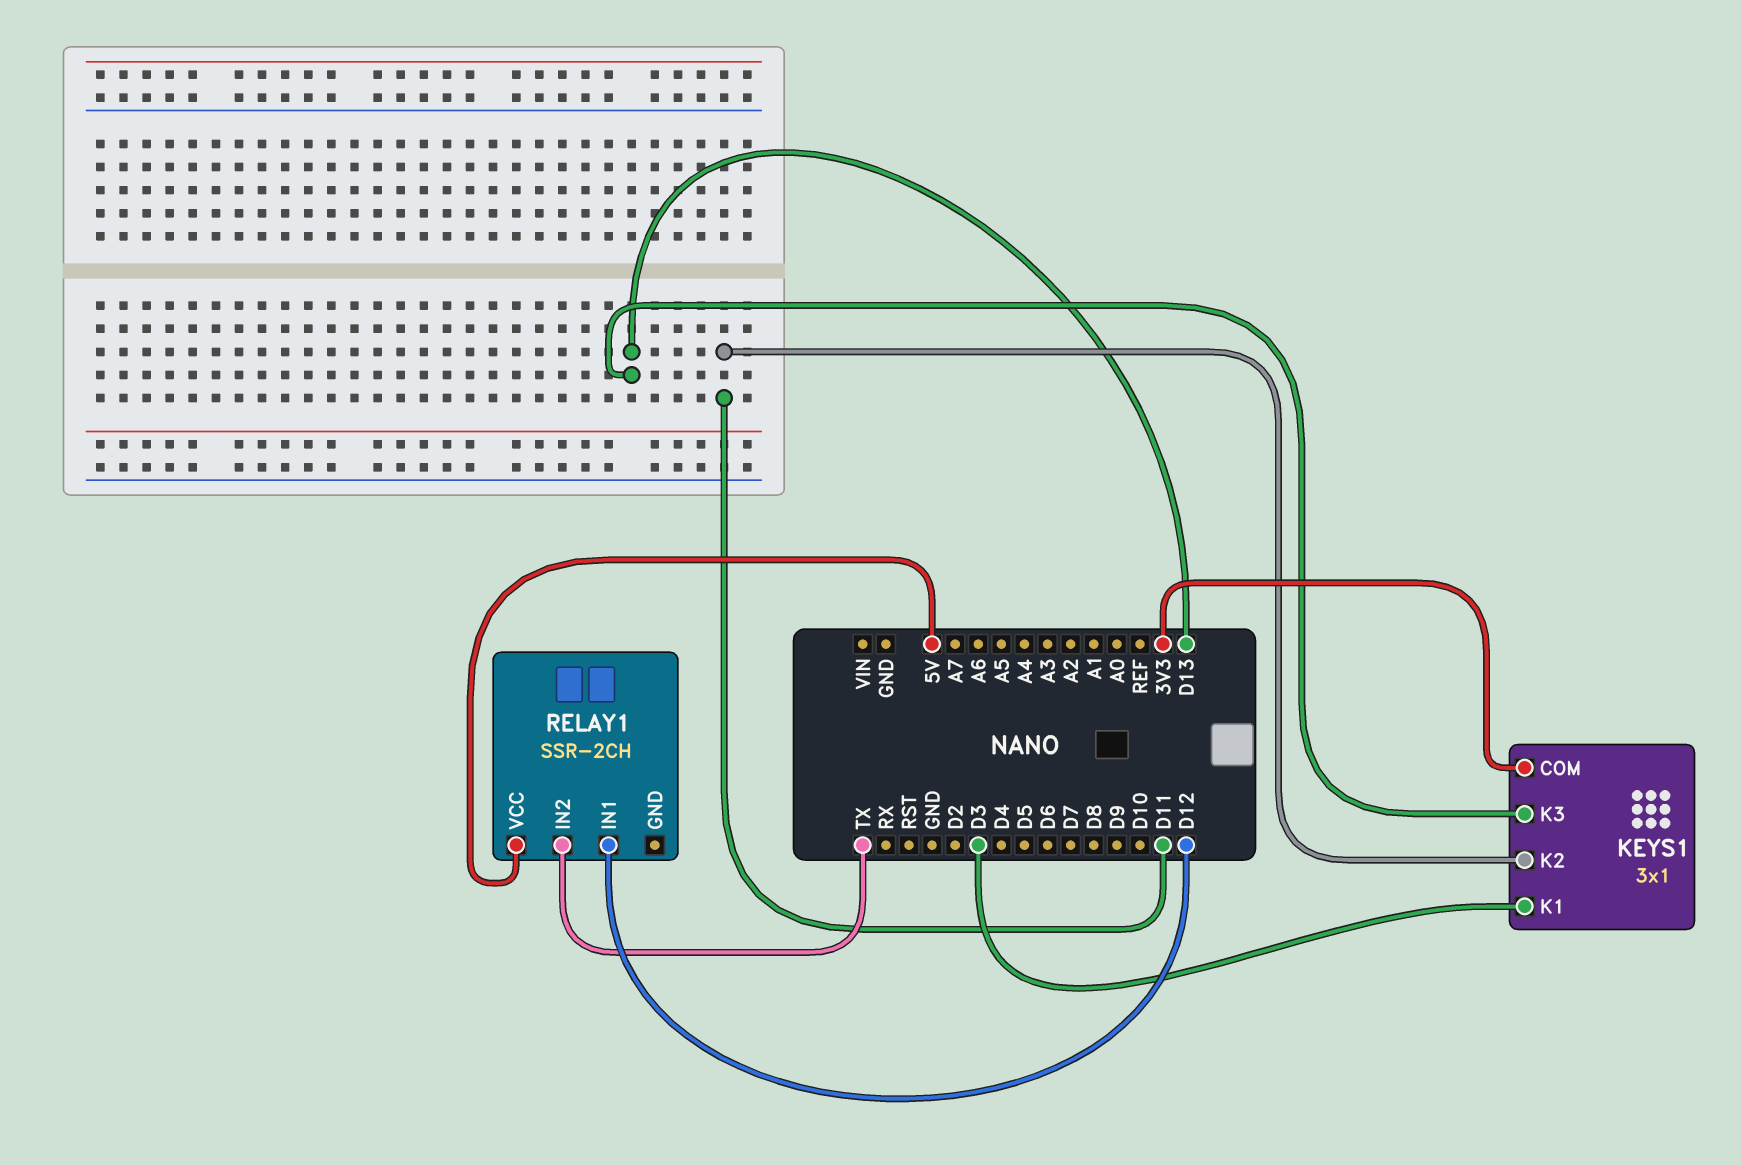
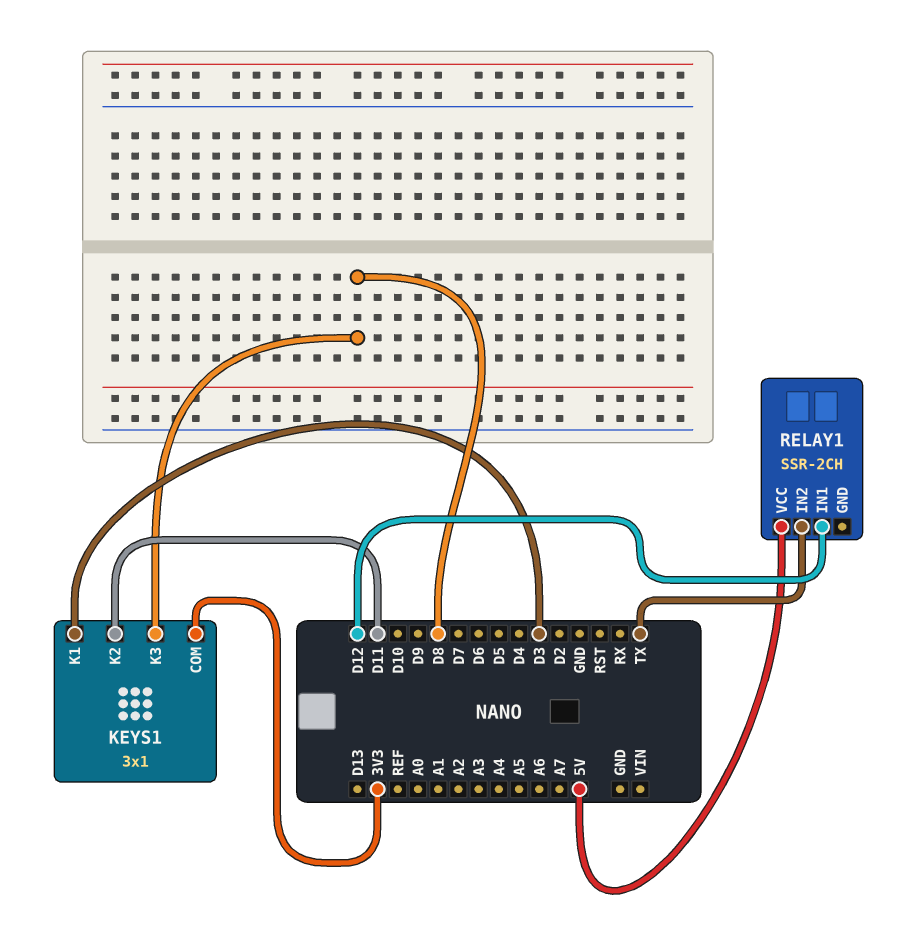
KEYS1 pin K3: D13 -> D8

